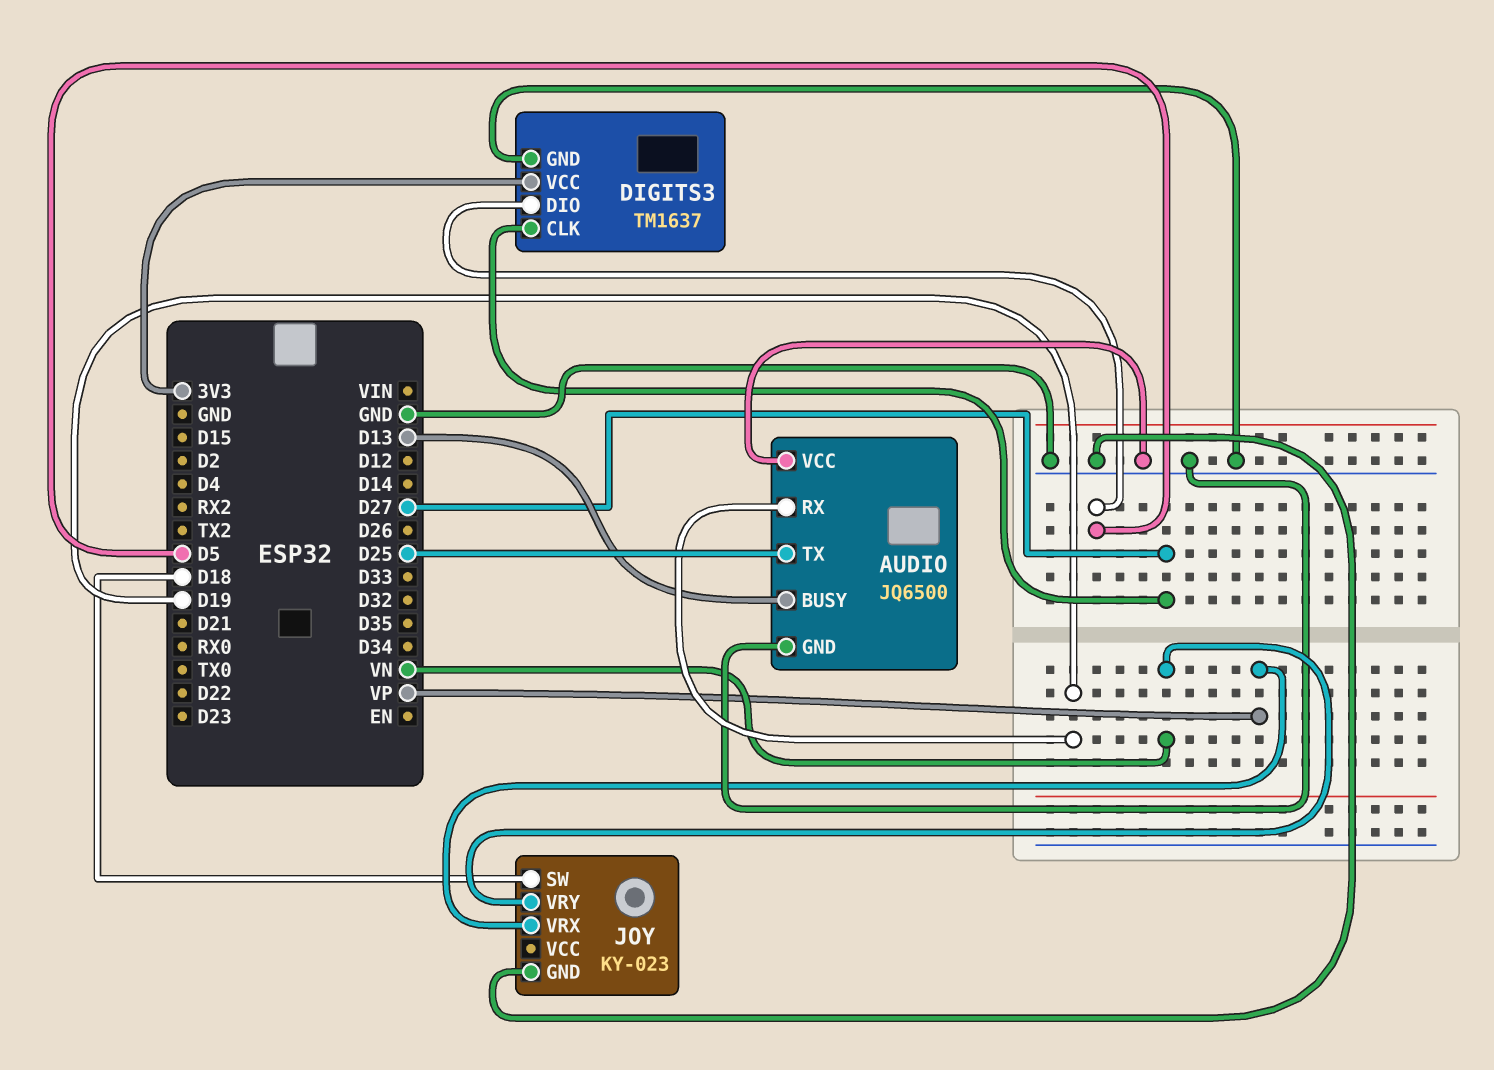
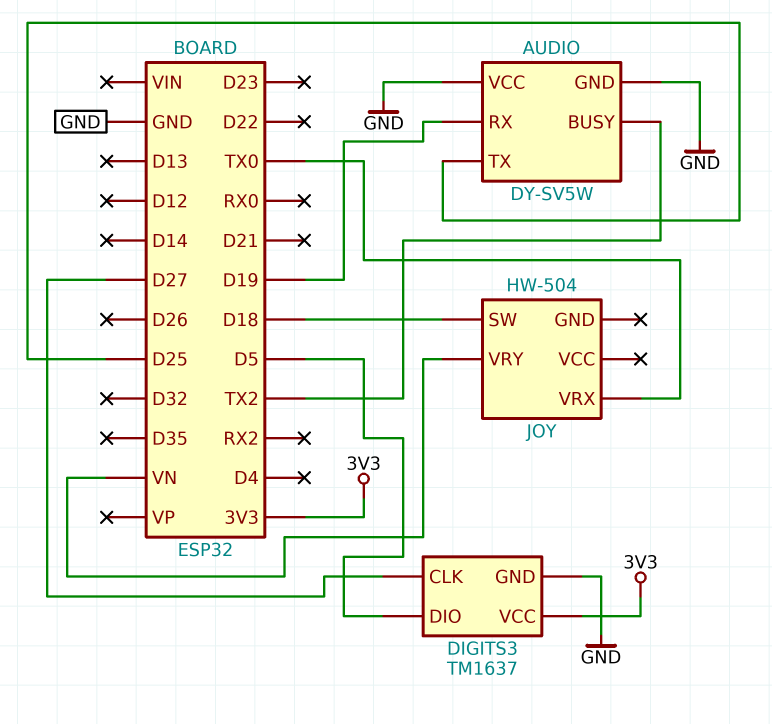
AUDIO: JQ6500 -> DY-SV5W
AUDIO pin BUSY: D13 -> TX2
JOY: KY-023 -> HW-504
JOY pin GND: GND -> none
JOY pin VRX: VP -> TX0

